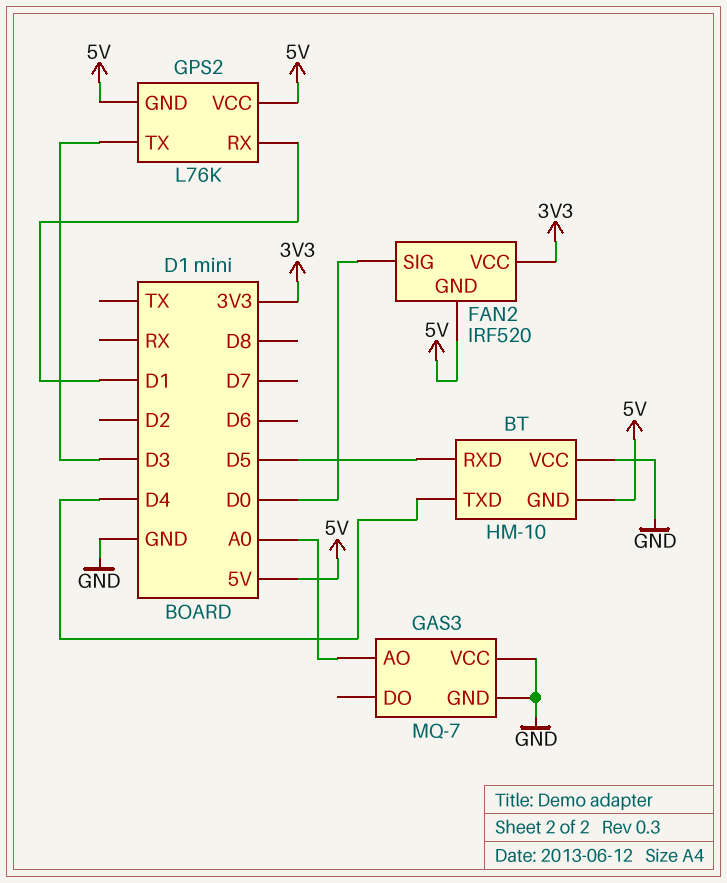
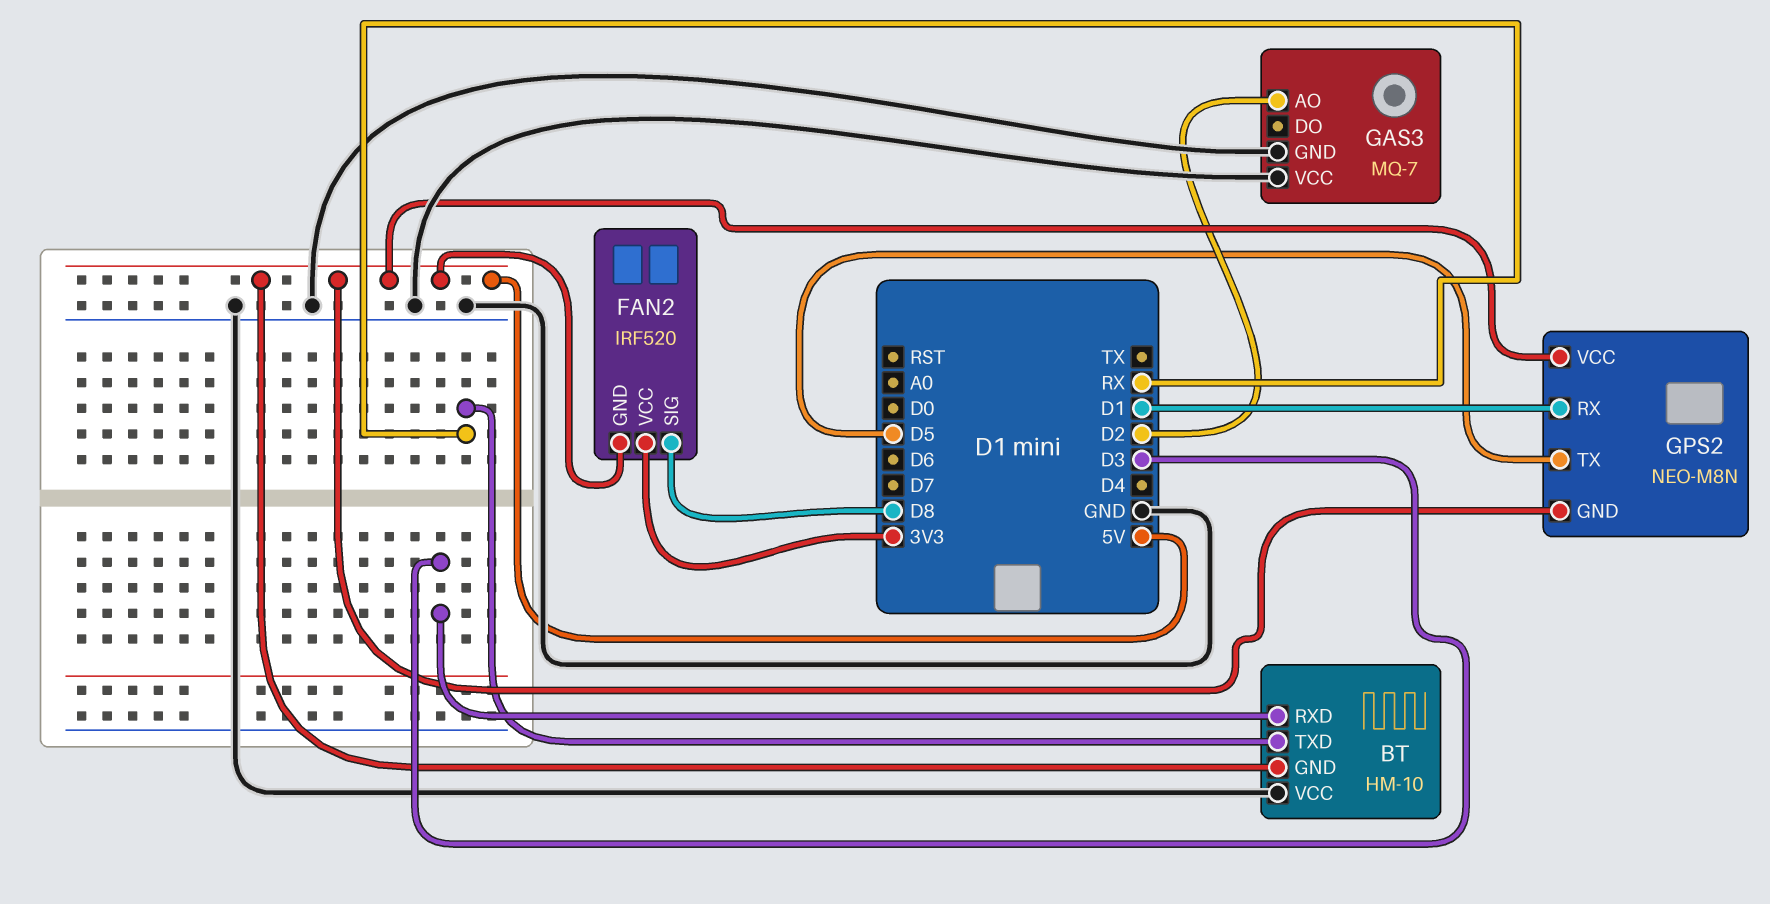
BT pin RXD: D5 -> D3
BT pin TXD: D4 -> RX
FAN2 pin SIG: D0 -> D8
GAS3 pin AO: A0 -> D2
GPS2: L76K -> NEO-M8N
GPS2 pin TX: D3 -> D5

